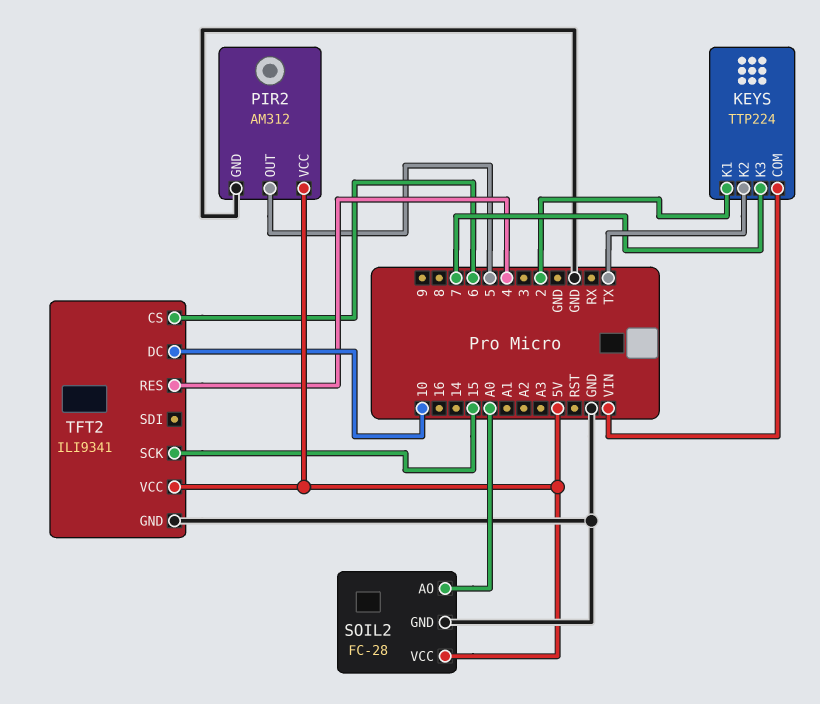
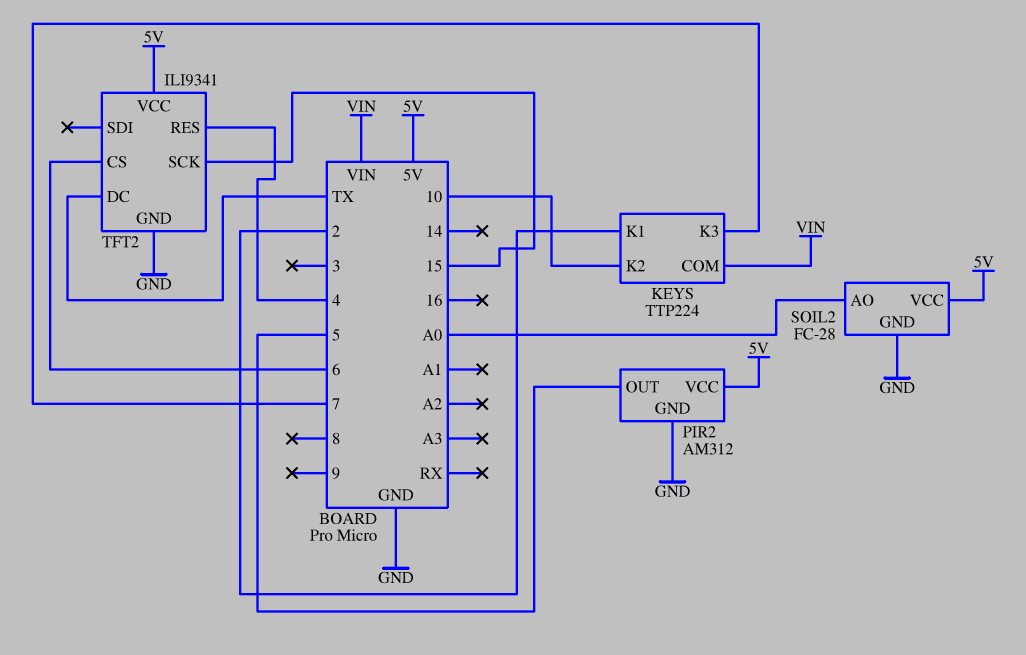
KEYS pin K2: TX -> 10
TFT2 pin DC: 10 -> TX

